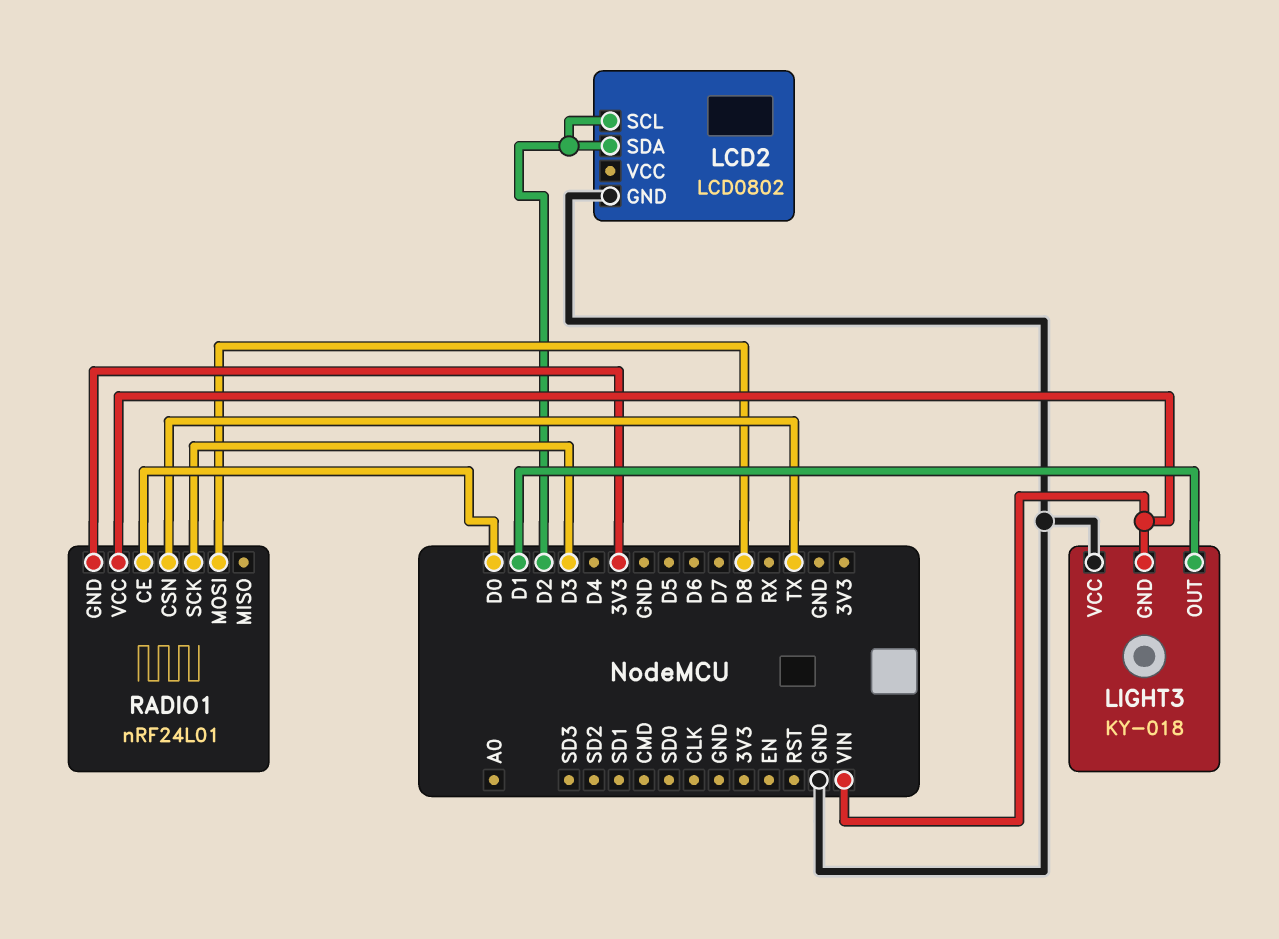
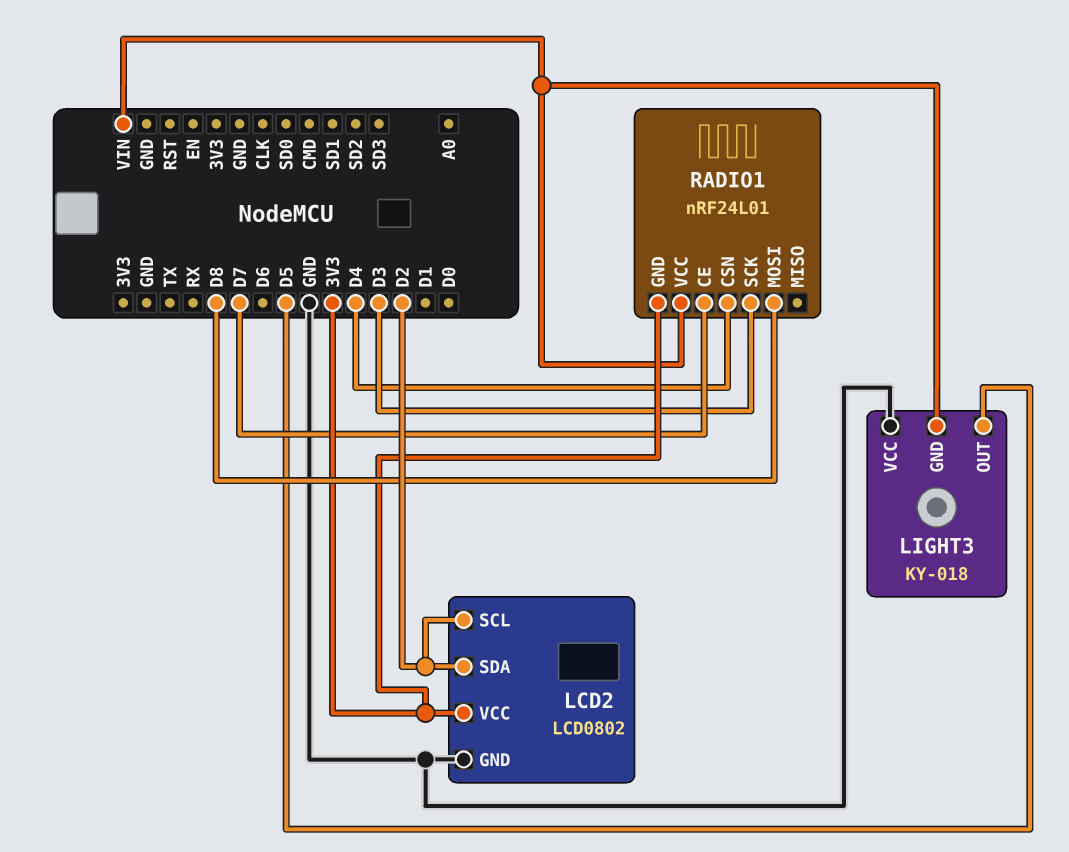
LCD2 pin VCC: none -> 3V3
LIGHT3 pin OUT: D1 -> D5
RADIO1 pin CE: D0 -> D7
RADIO1 pin CSN: TX -> D4

